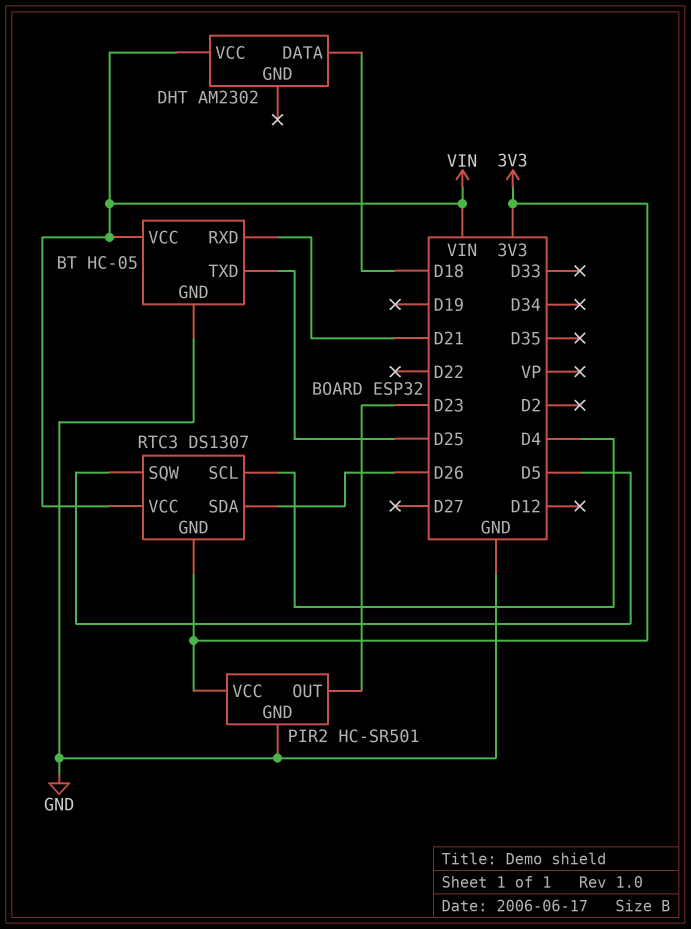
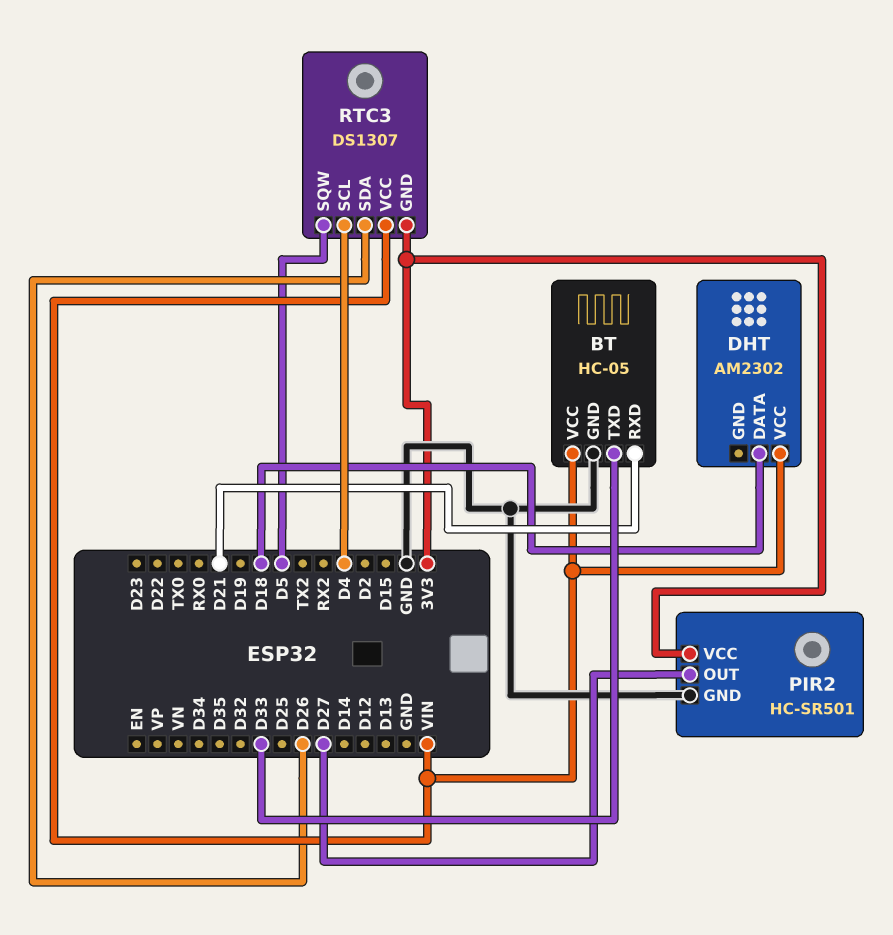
BT pin TXD: D25 -> D33
PIR2 pin OUT: D23 -> D27

